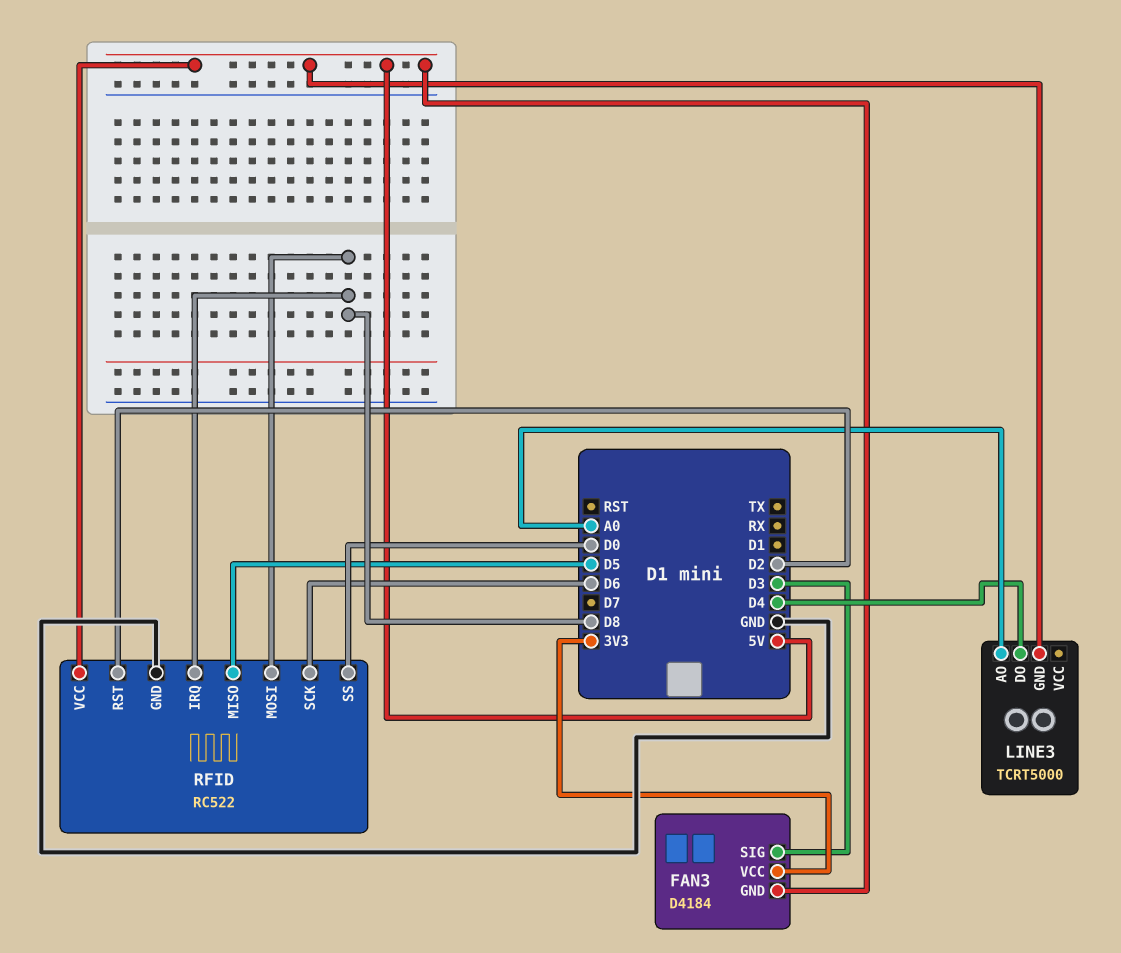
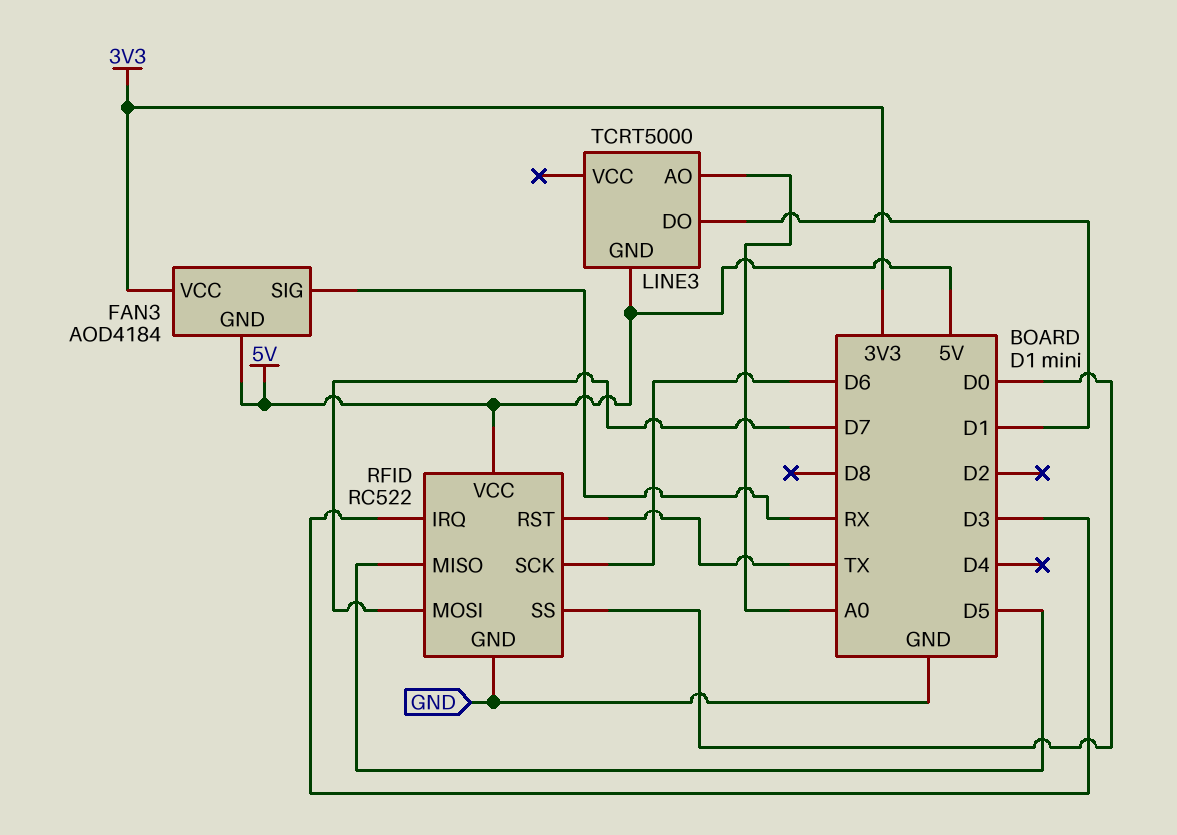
FAN3: D4184 -> AOD4184
FAN3 pin SIG: D3 -> RX
LINE3 pin DO: D4 -> D1
RFID pin IRQ: D8 -> D3
RFID pin MOSI: D8 -> D7
RFID pin RST: D2 -> TX

